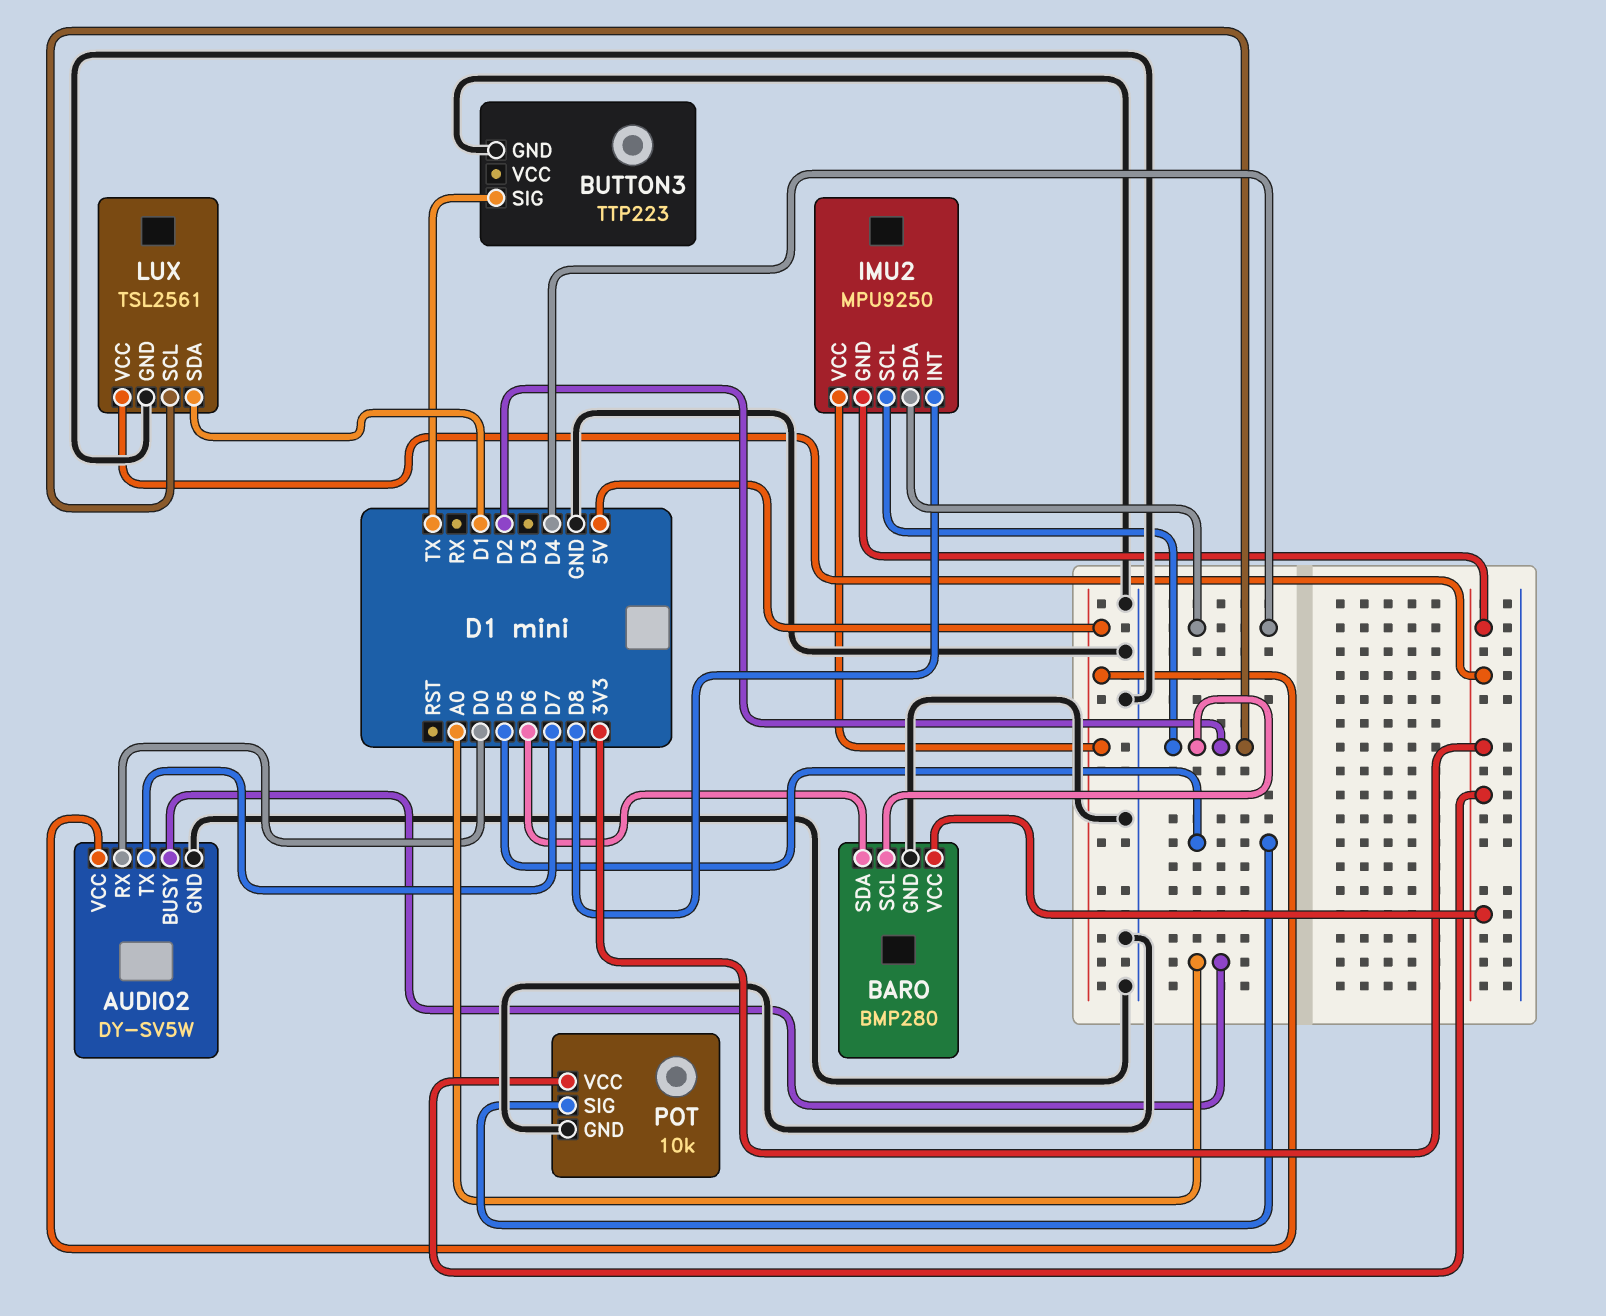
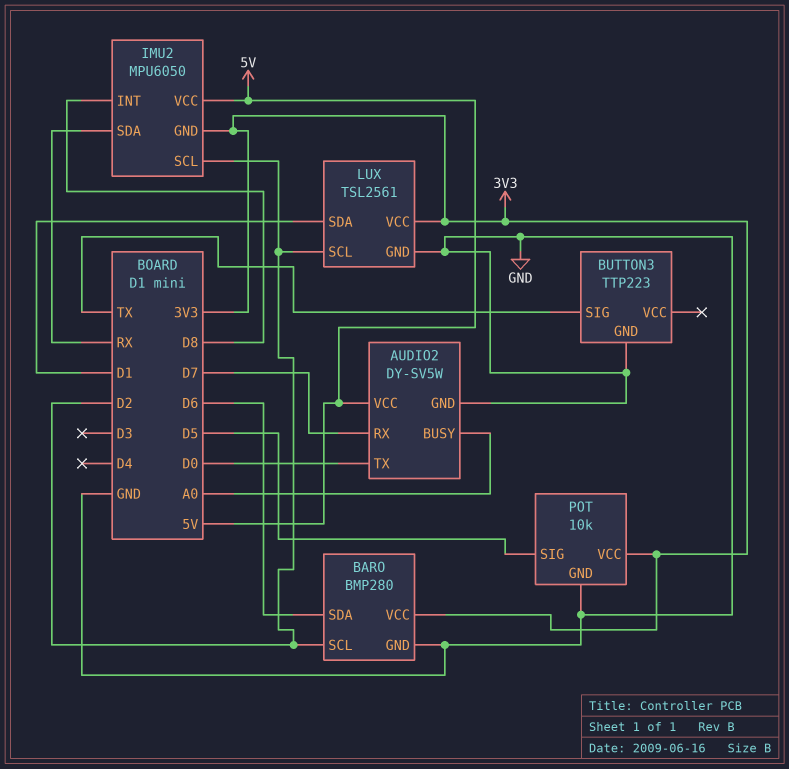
AUDIO2 pin RX: D0 -> D7
AUDIO2 pin TX: D7 -> D0
IMU2: MPU9250 -> MPU6050
IMU2 pin SDA: D4 -> RX

